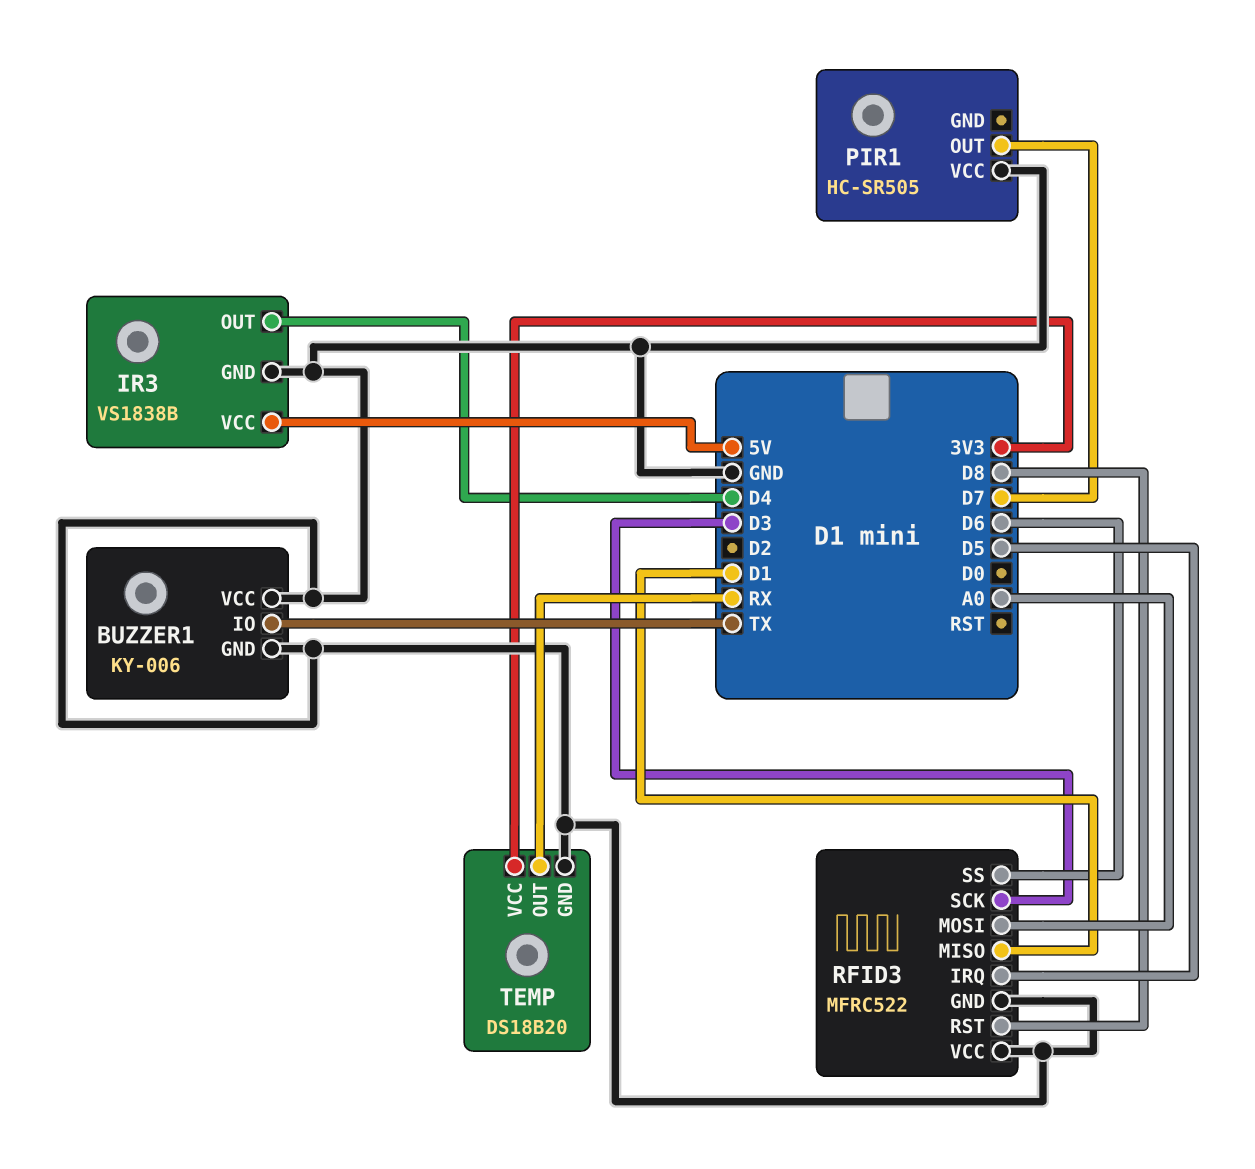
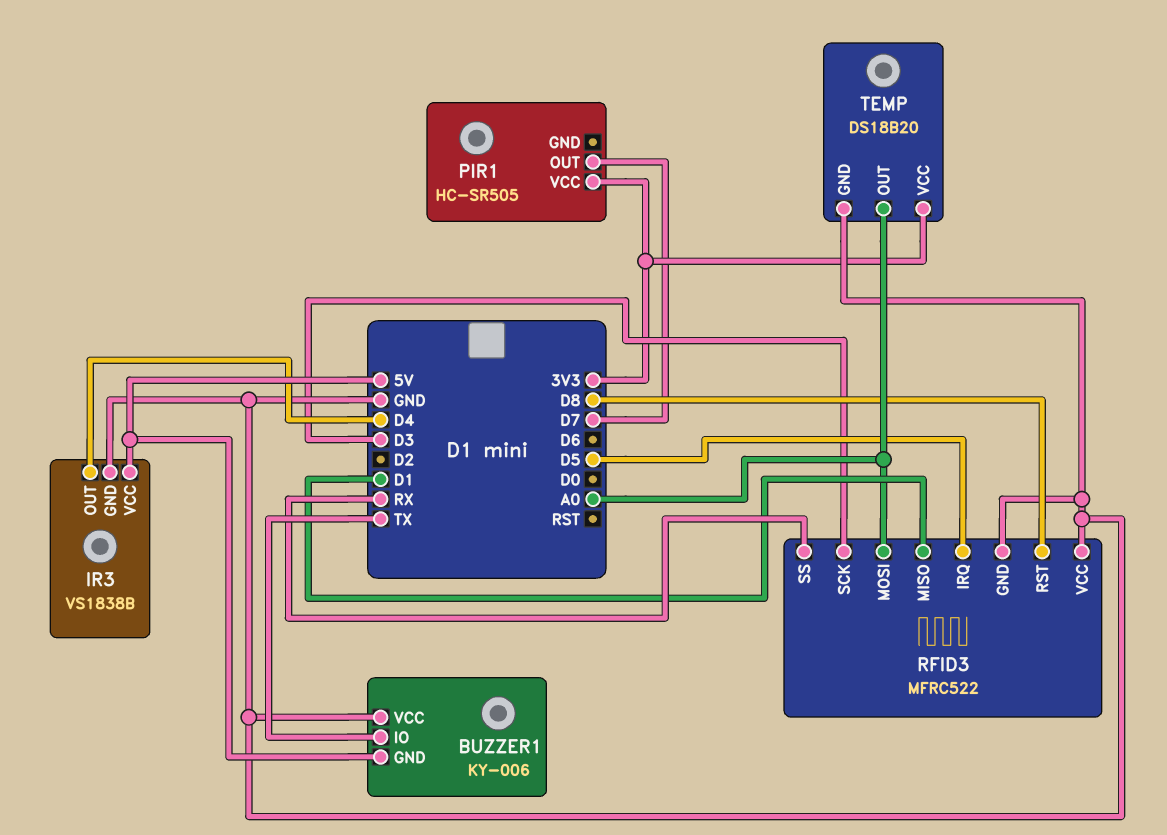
BUZZER1 pin GND: GND -> 5V
PIR1 pin VCC: GND -> 3V3
RFID3 pin SS: D6 -> RX
TEMP pin OUT: RX -> A0

